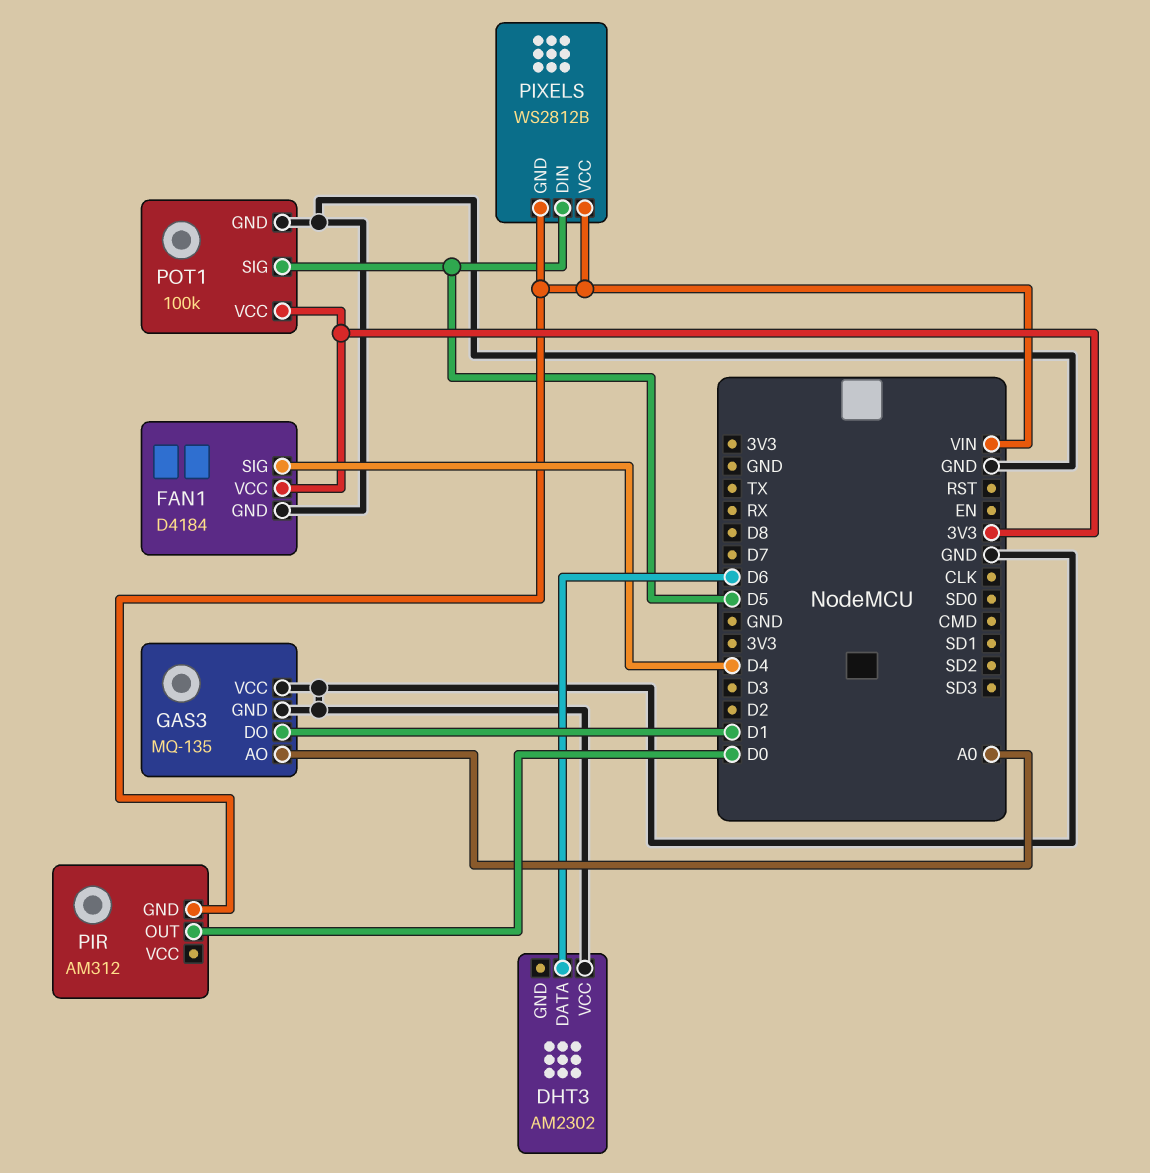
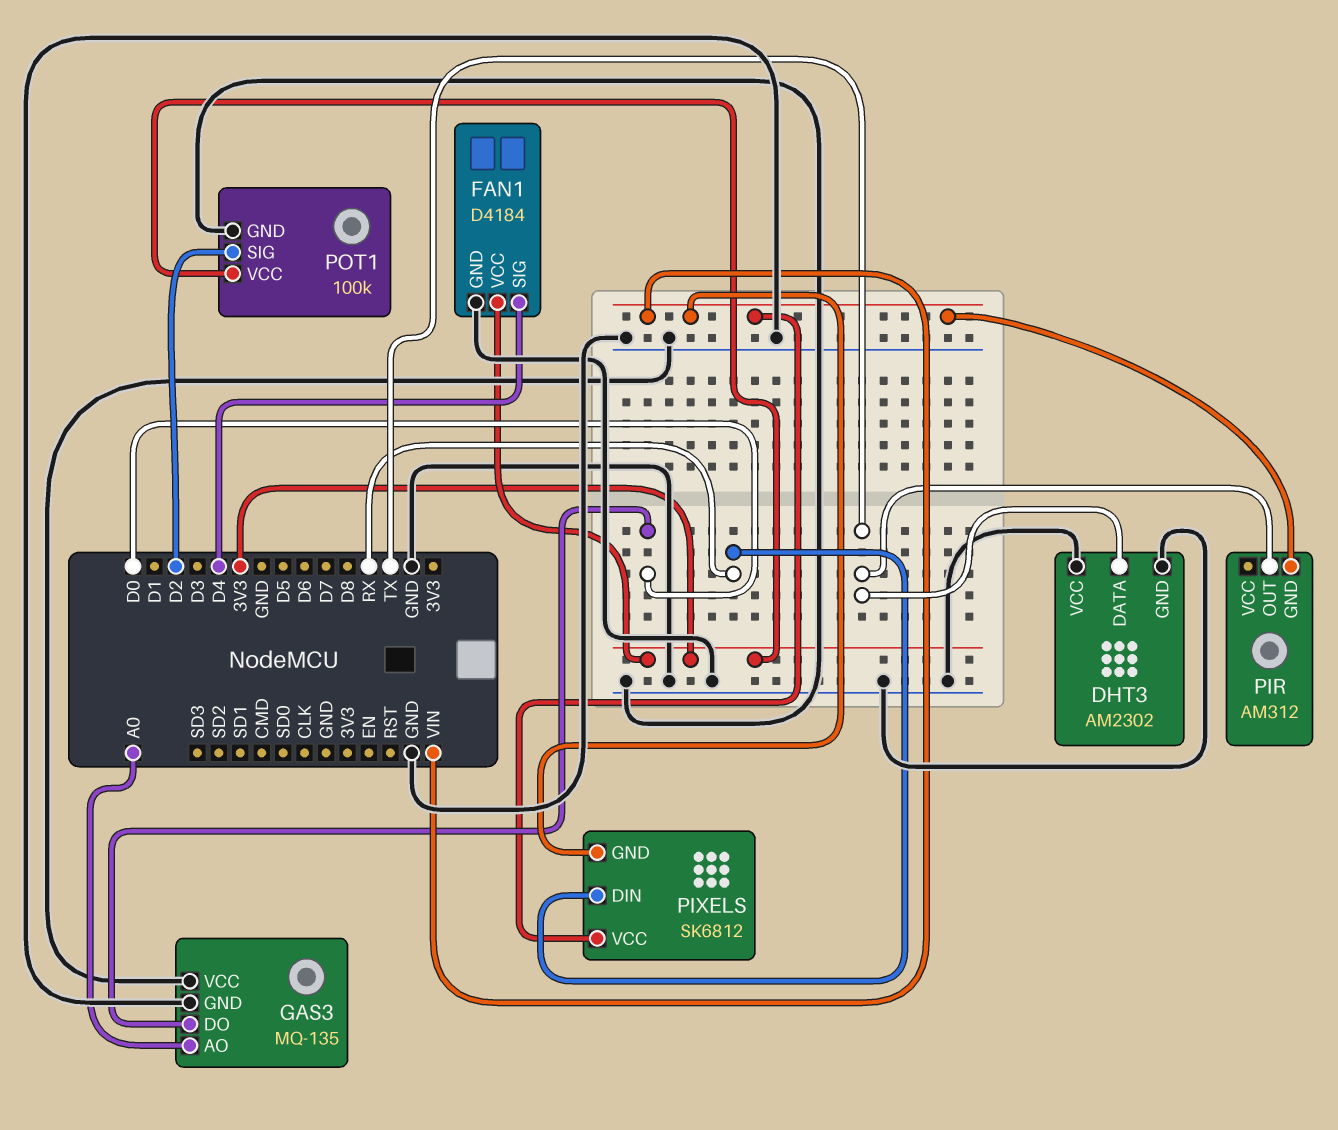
DHT3 pin DATA: D6 -> TX
DHT3 pin GND: none -> GND
GAS3 pin DO: D1 -> D0
PIR pin OUT: D0 -> TX
PIXELS: WS2812B -> SK6812
PIXELS pin DIN: D5 -> RX
POT1 pin SIG: D5 -> D2

